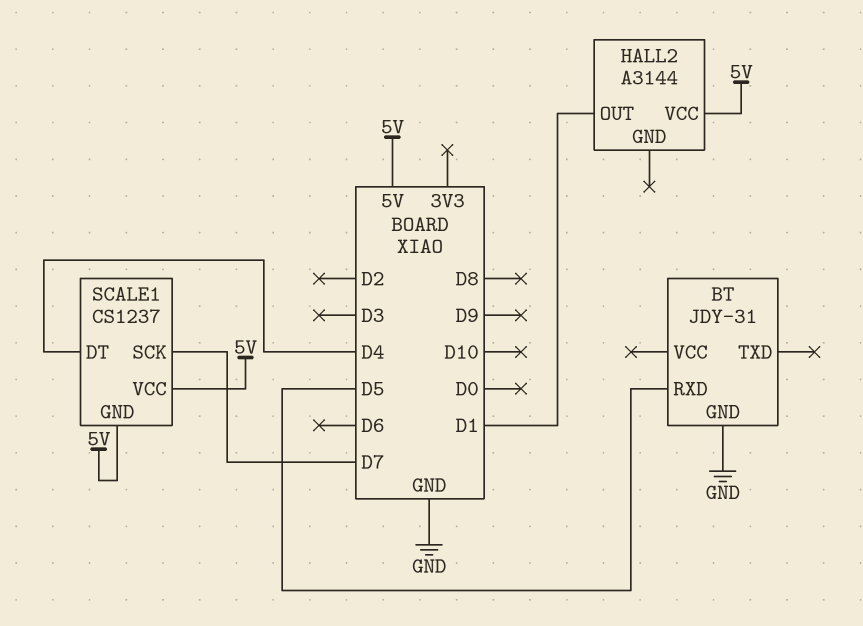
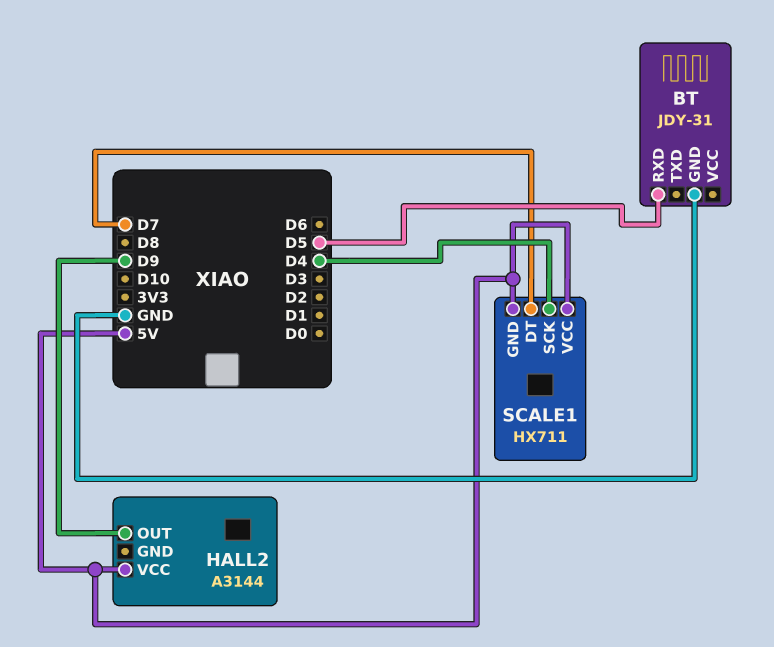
HALL2 pin OUT: D1 -> D9
SCALE1: CS1237 -> HX711
SCALE1 pin DT: D4 -> D7
SCALE1 pin SCK: D7 -> D4

